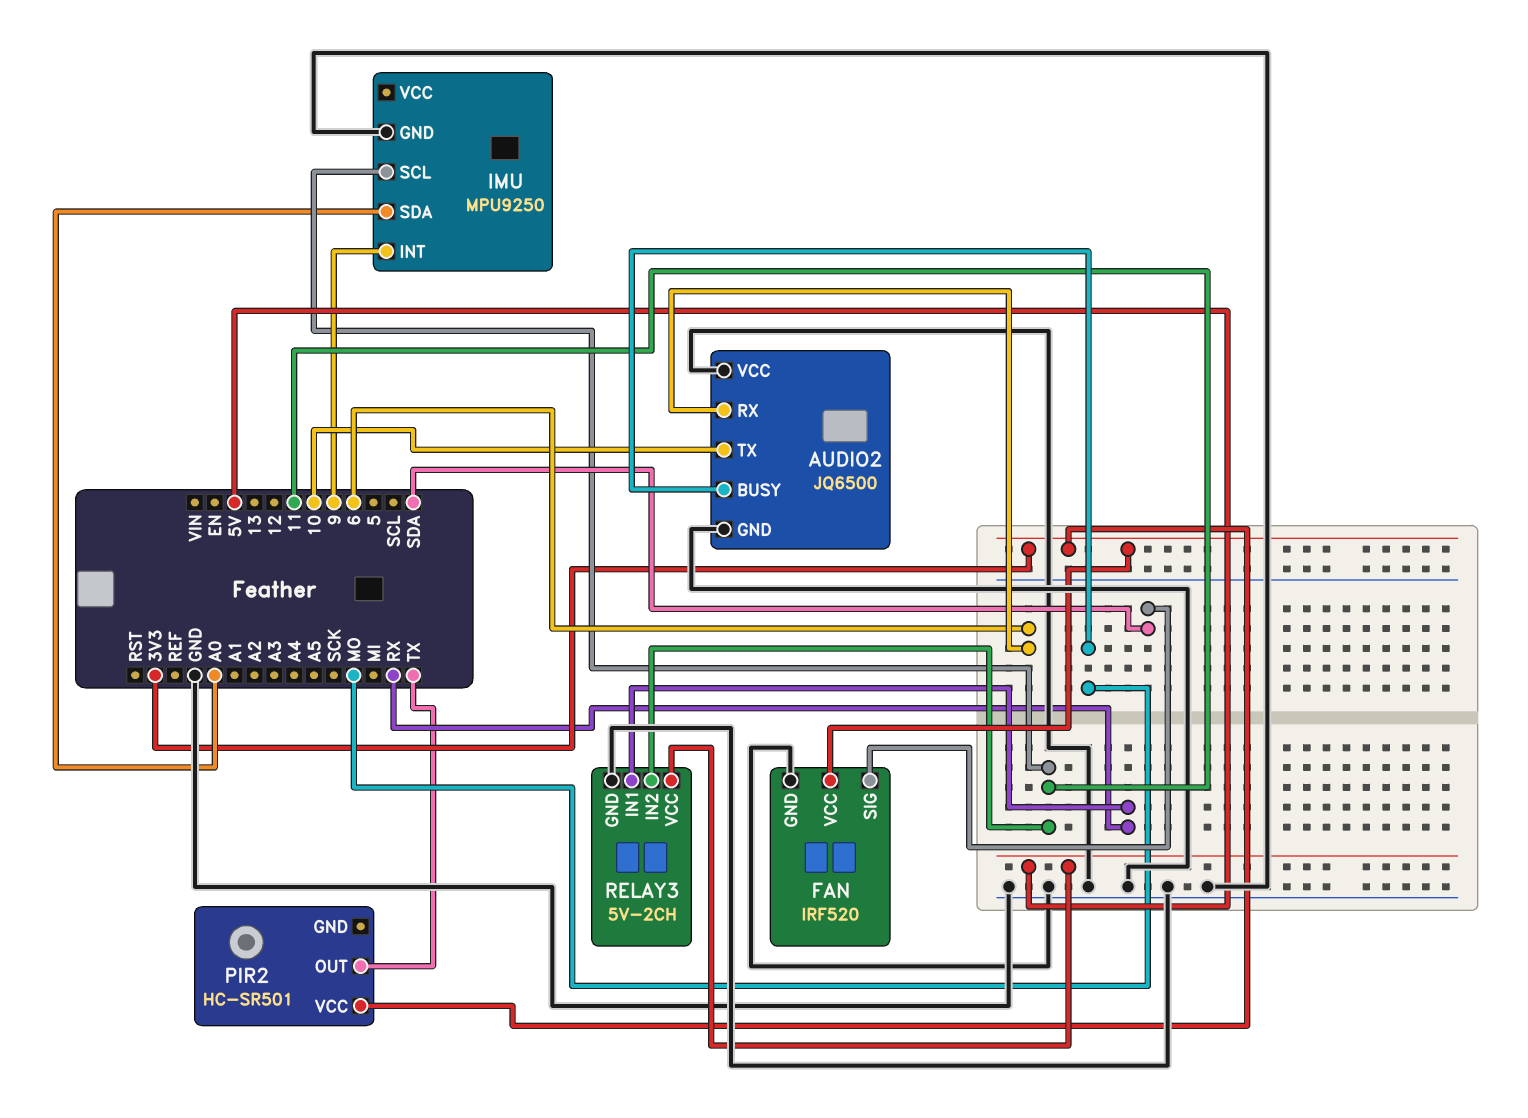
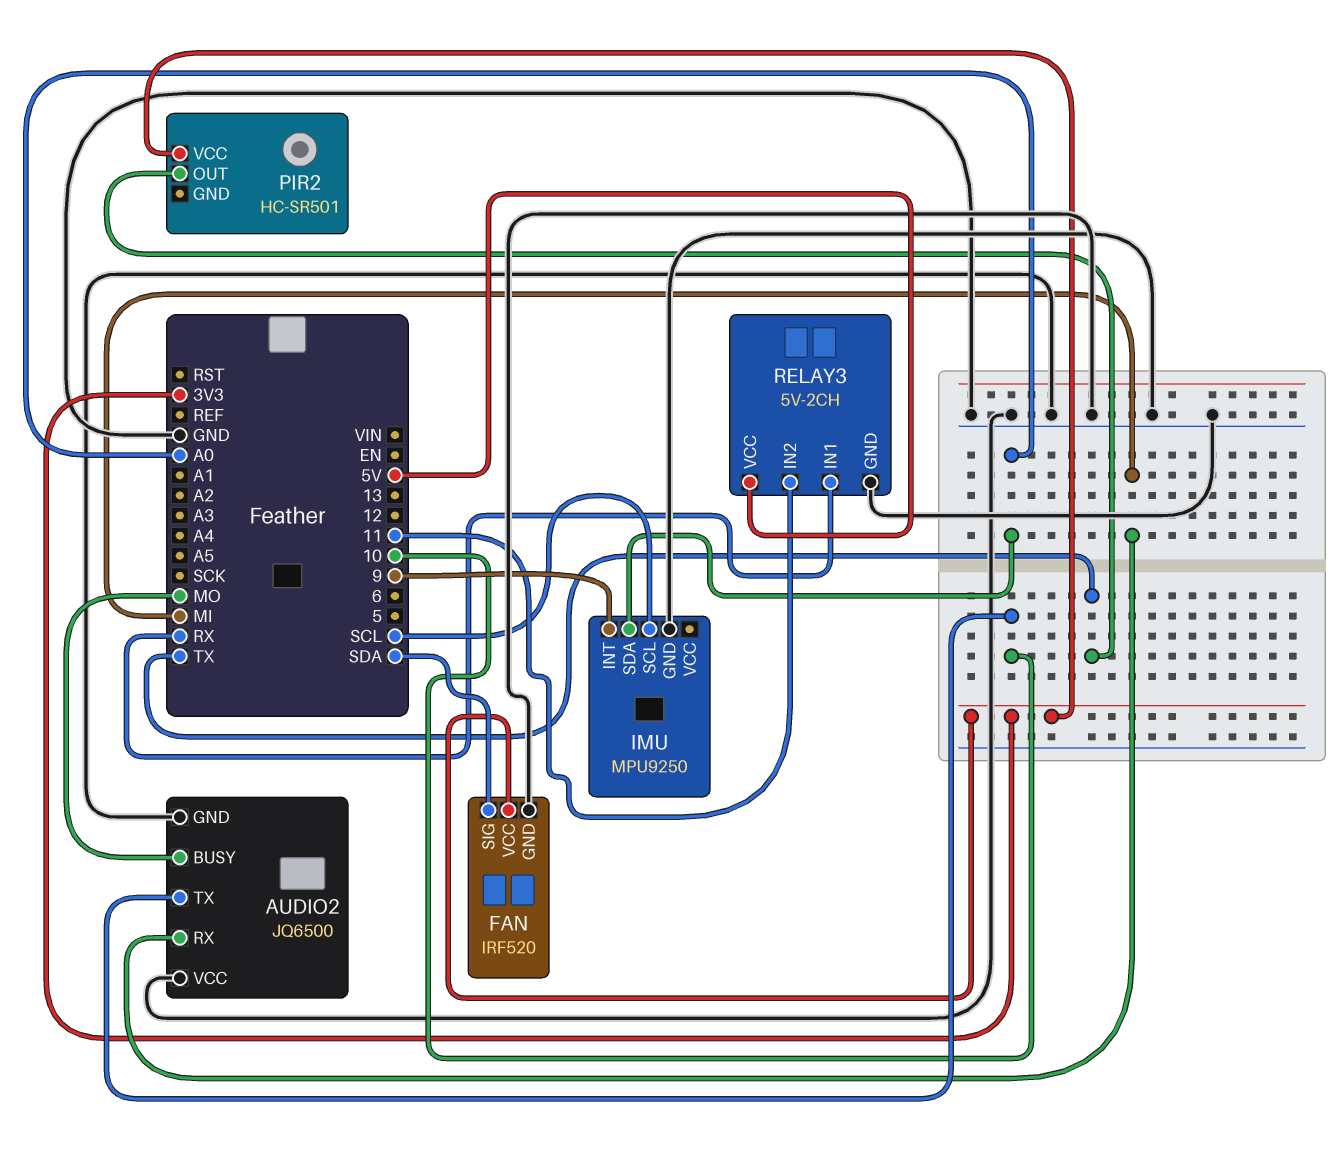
AUDIO2 pin RX: 6 -> MI
IMU pin SCL: 11 -> SCL

